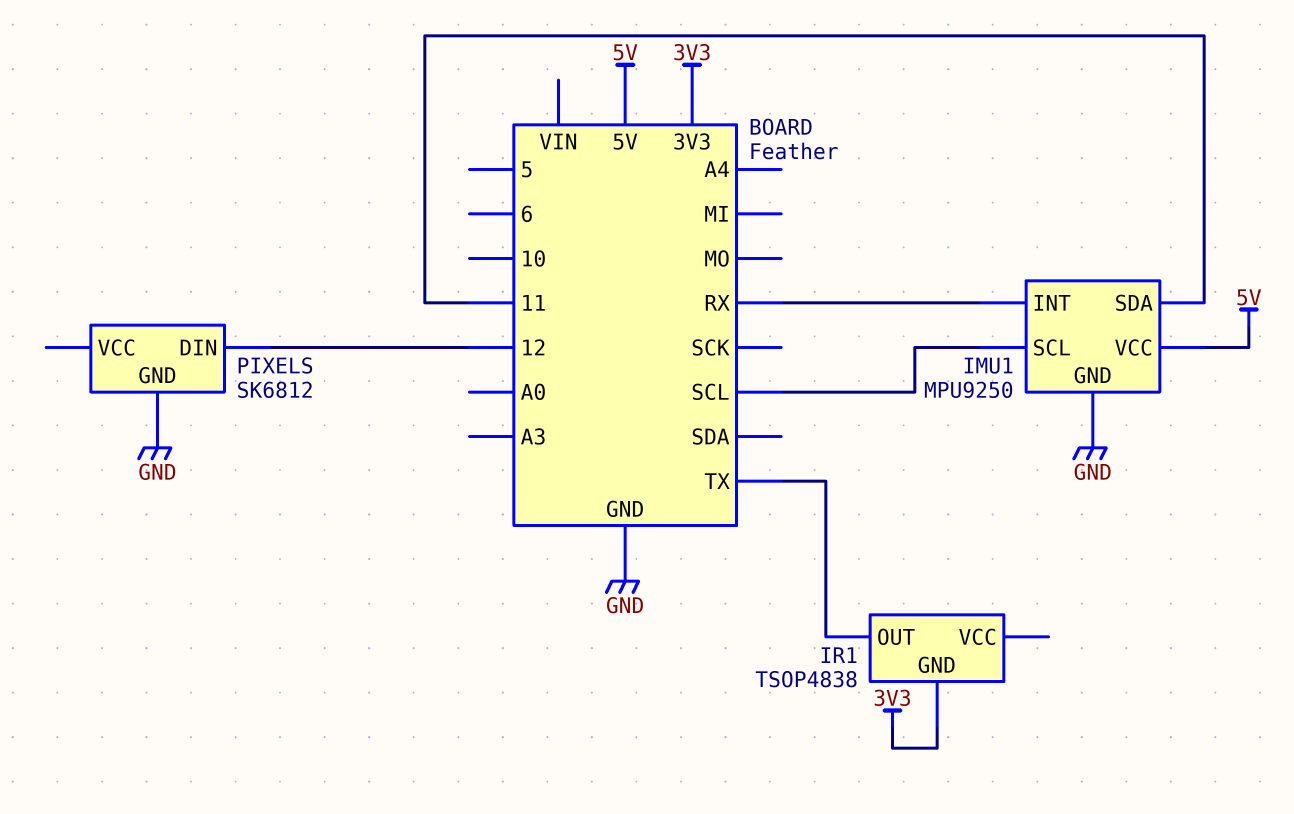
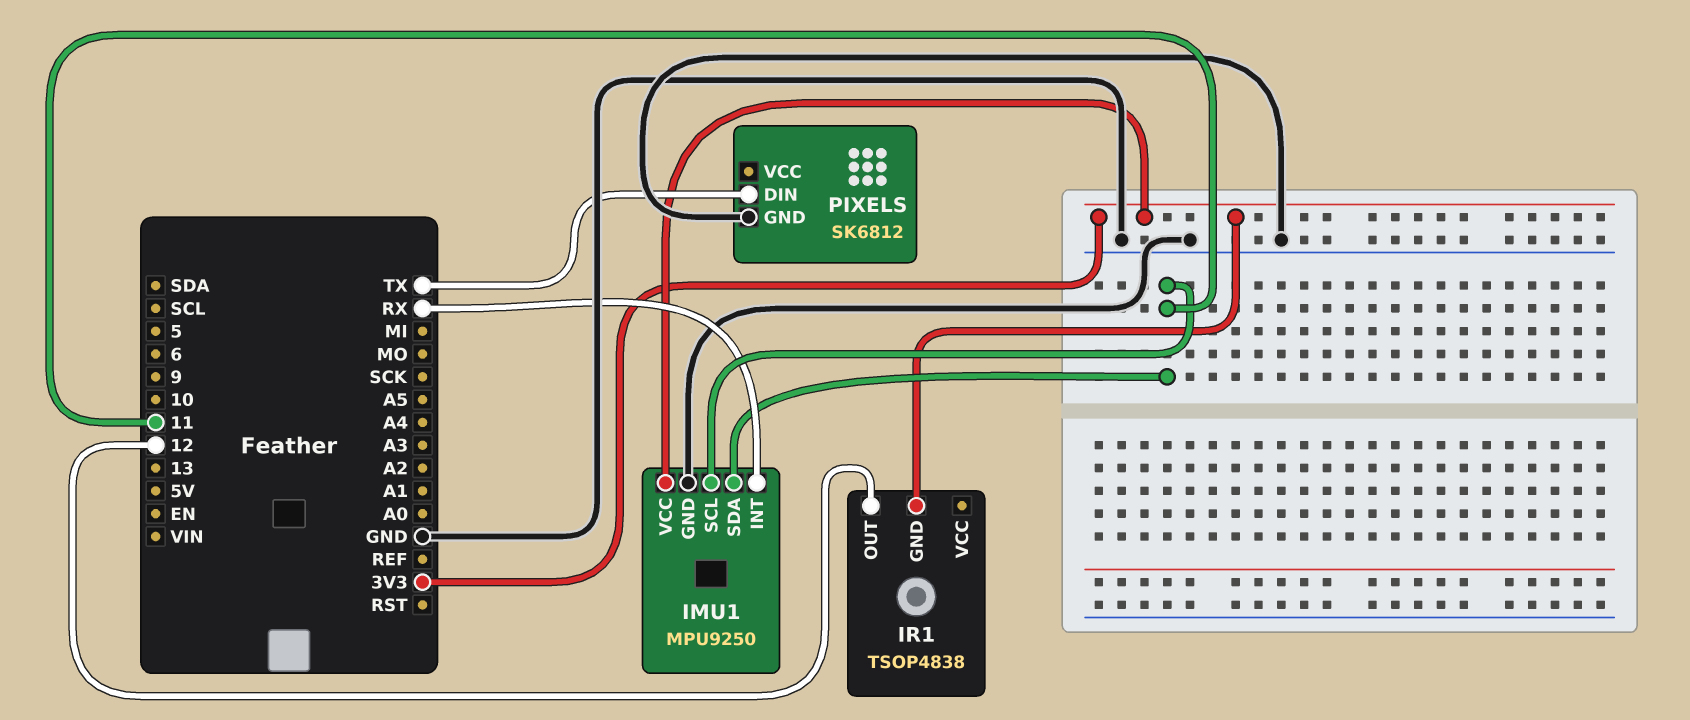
IMU1 pin SCL: SCL -> 11
IMU1 pin VCC: 5V -> 3V3
IR1 pin OUT: TX -> 12
PIXELS pin DIN: 12 -> TX

